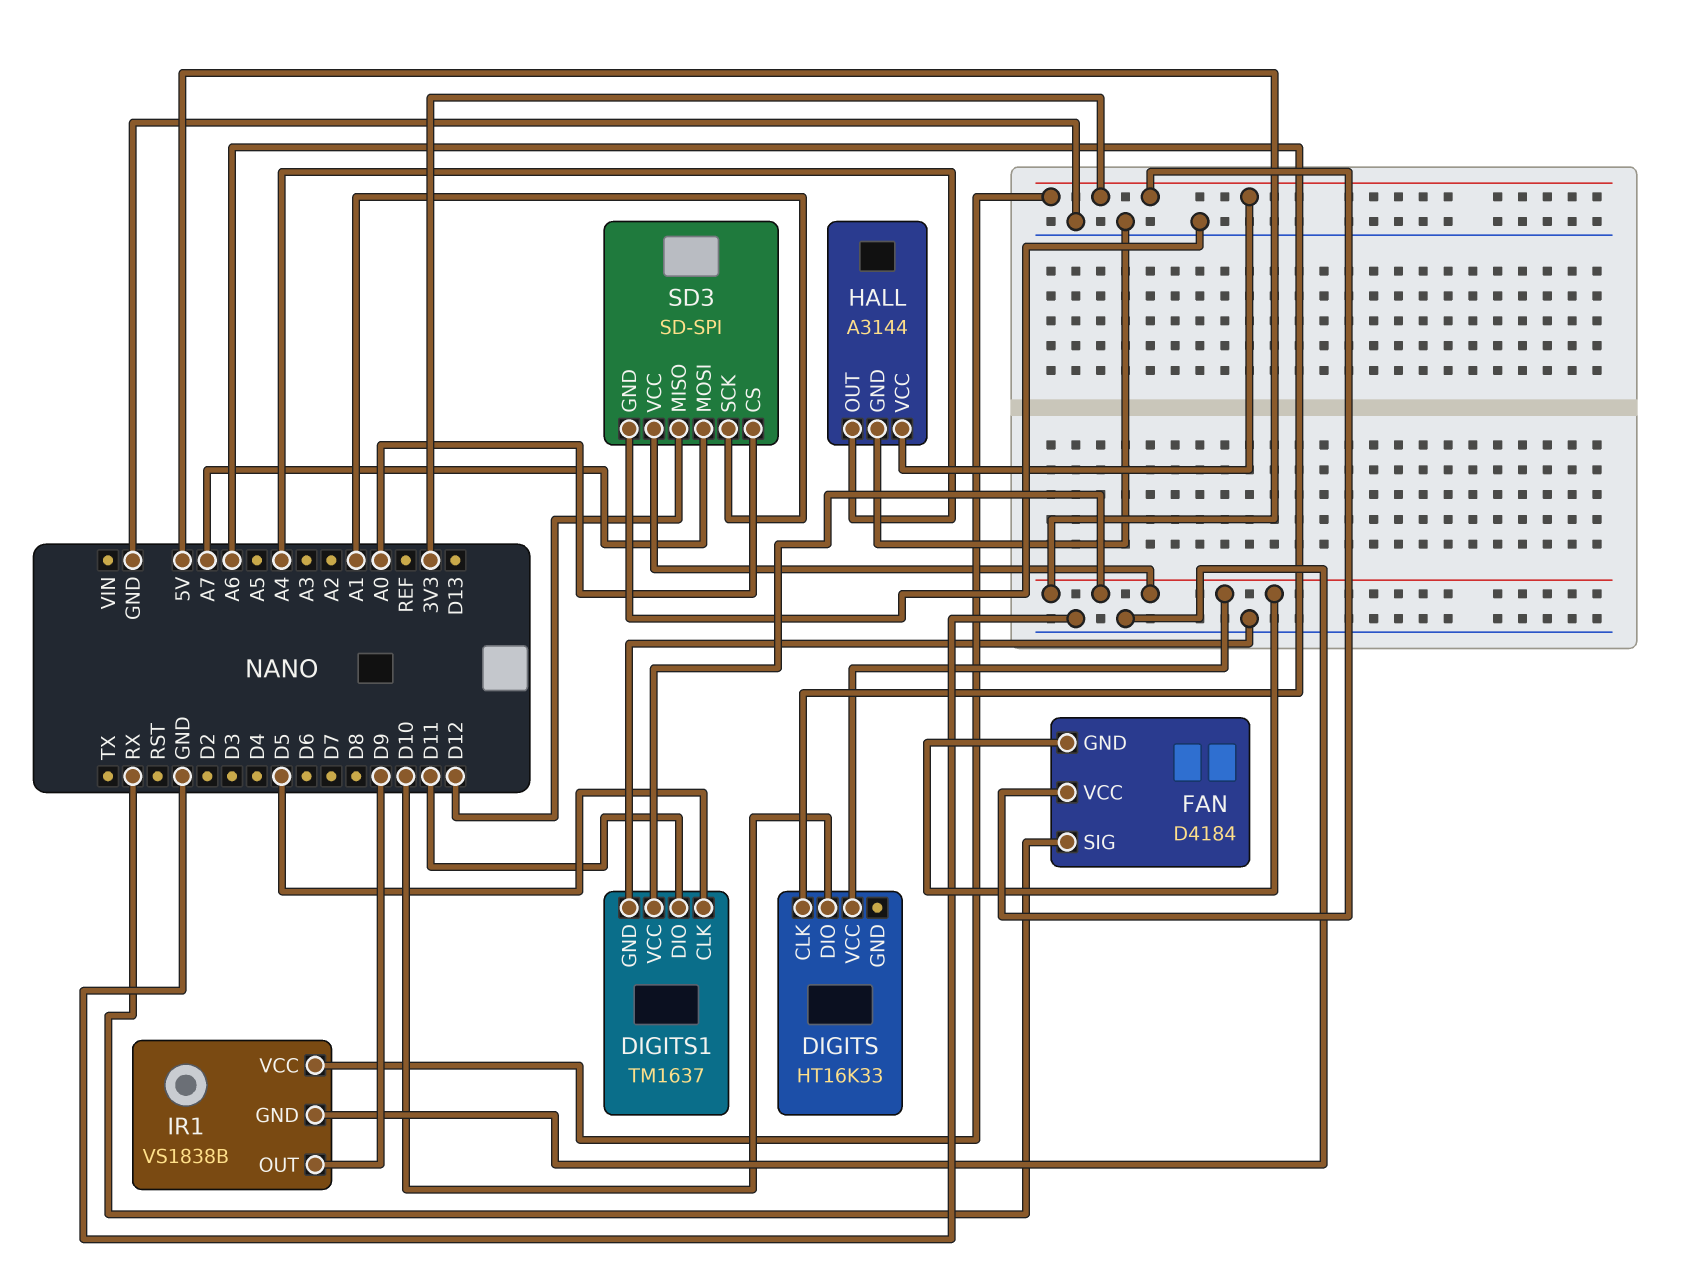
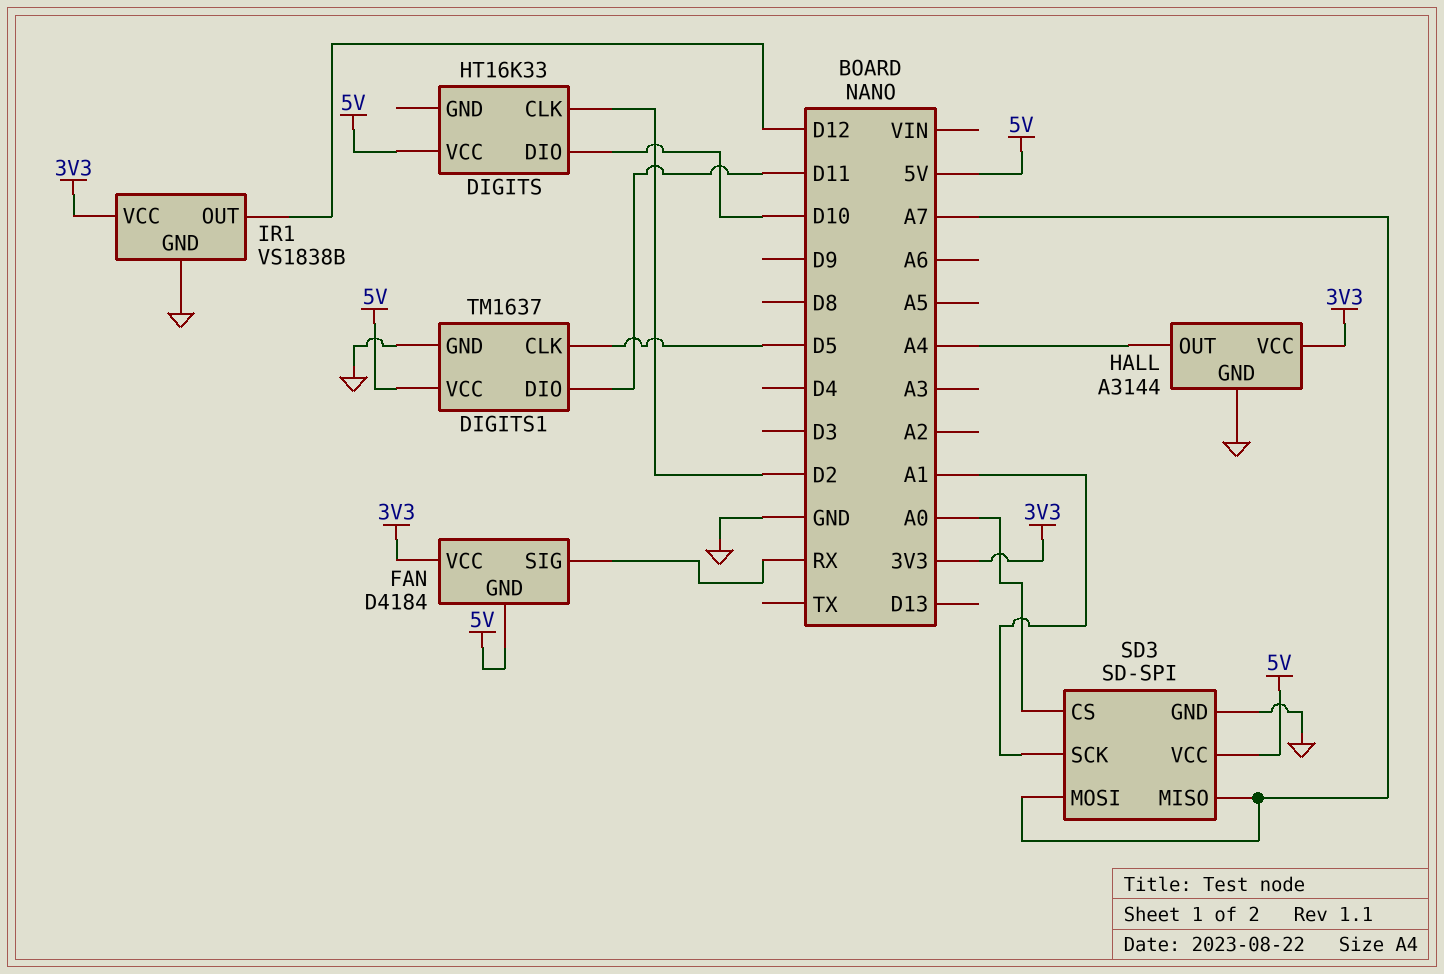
DIGITS pin CLK: A6 -> D2
IR1 pin OUT: D9 -> D12
SD3 pin MISO: D12 -> A7

